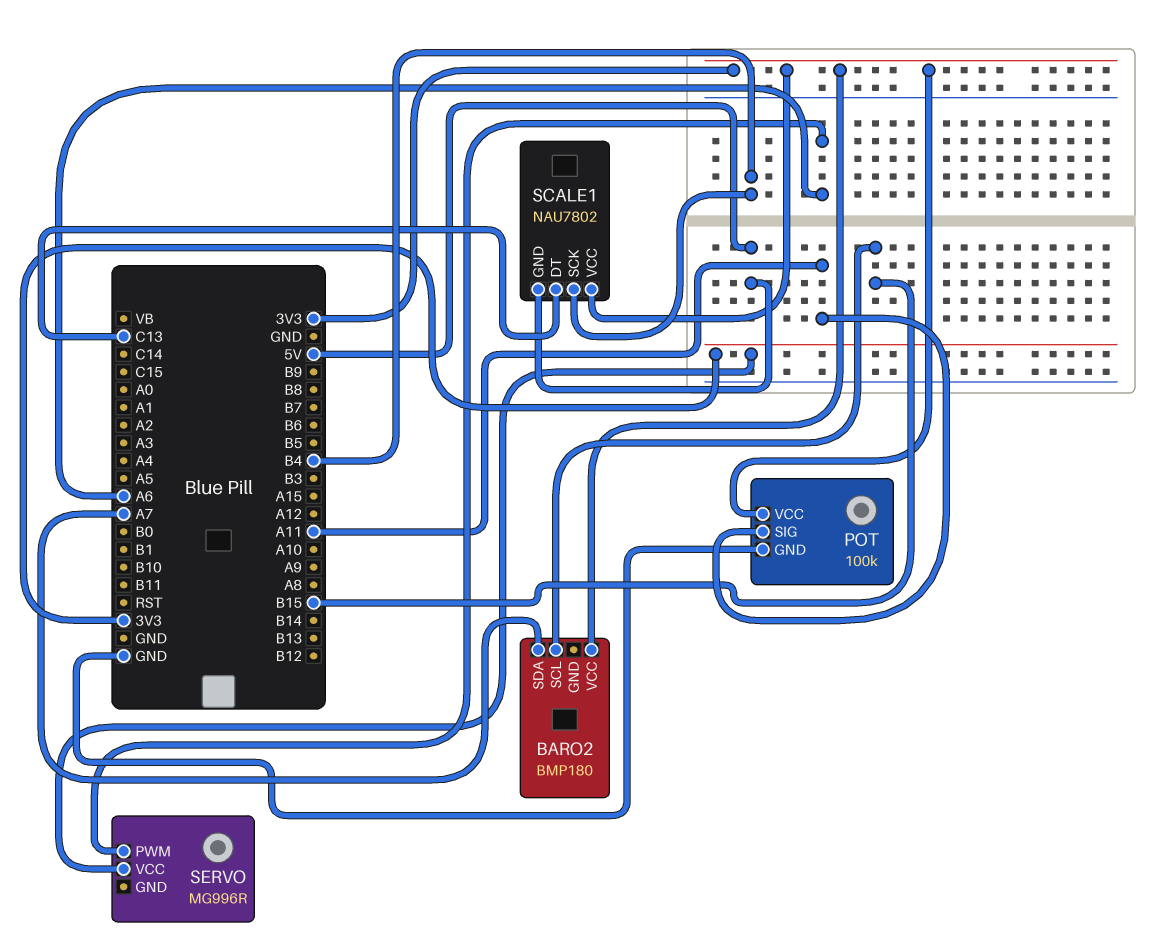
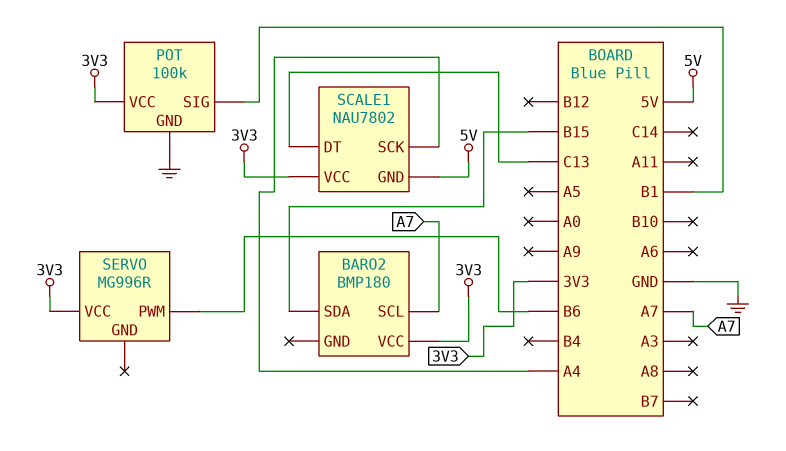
BARO2 pin SCL: B15 -> A7
BARO2 pin SDA: A7 -> B15
POT pin SIG: A11 -> B1
SCALE1 pin SCK: B4 -> A4
SERVO pin PWM: A6 -> B6

